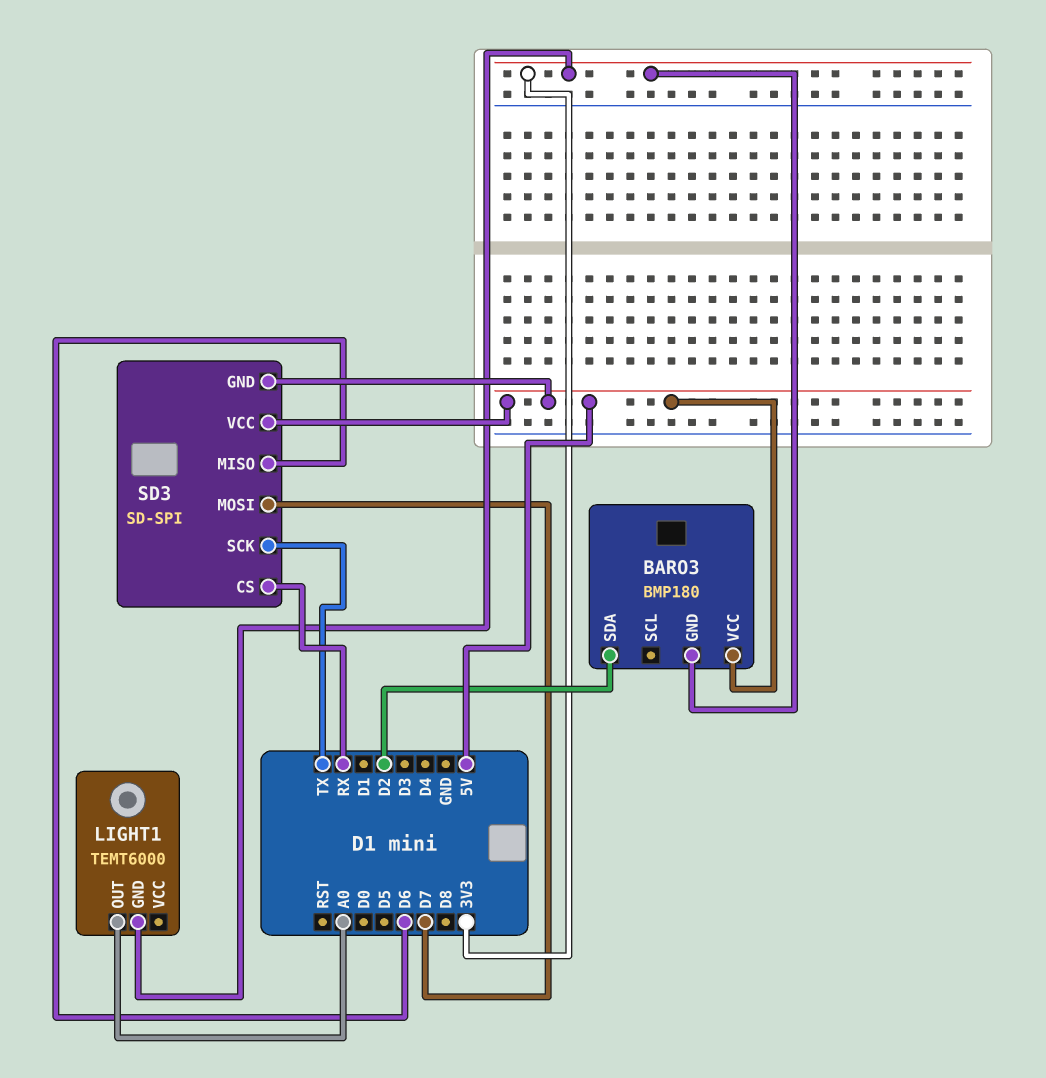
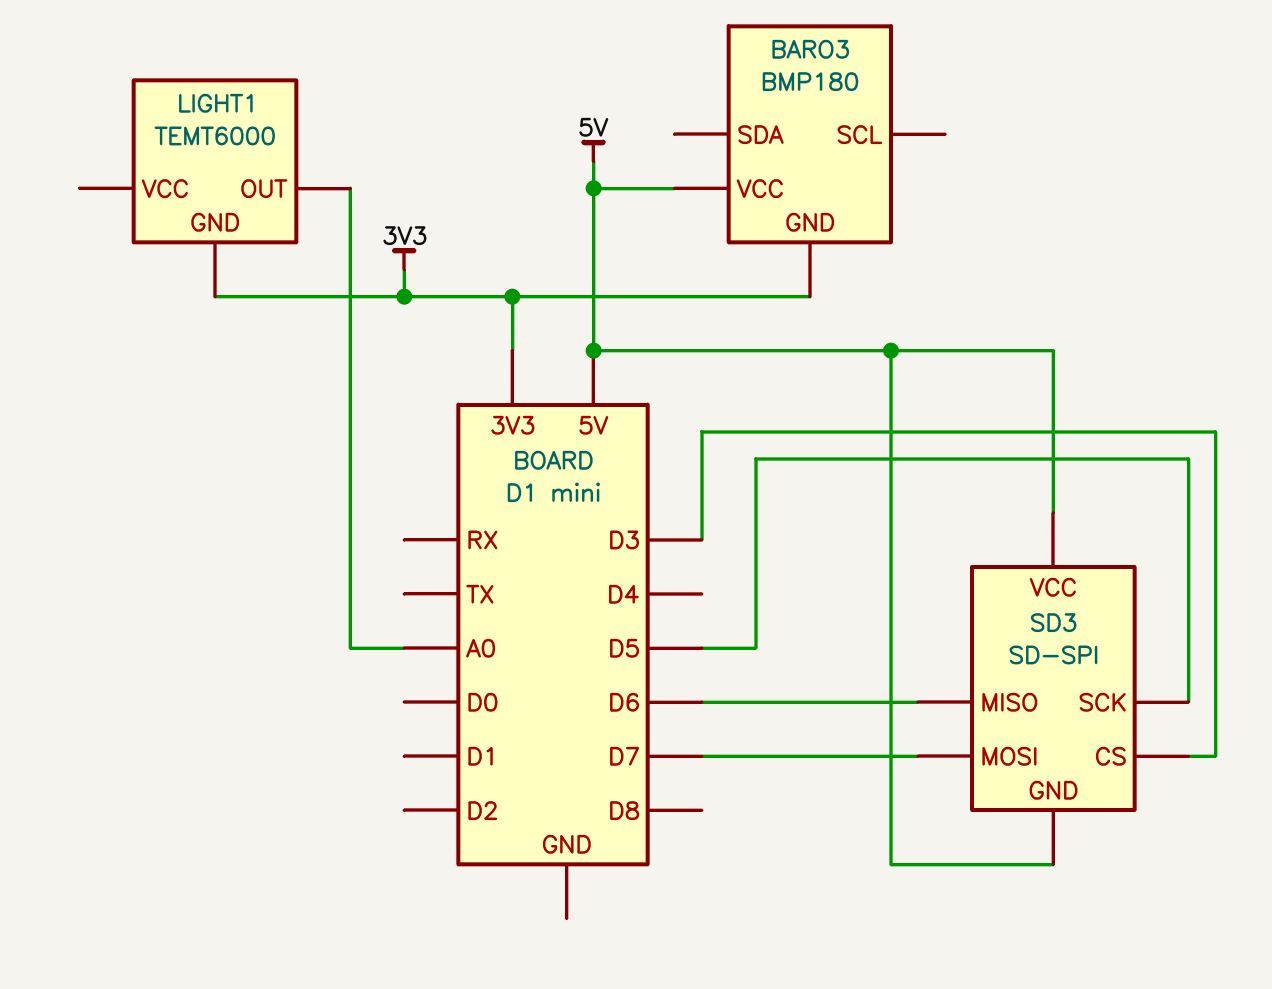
BARO3 pin SDA: D2 -> none
SD3 pin CS: RX -> D3
SD3 pin SCK: TX -> D5

